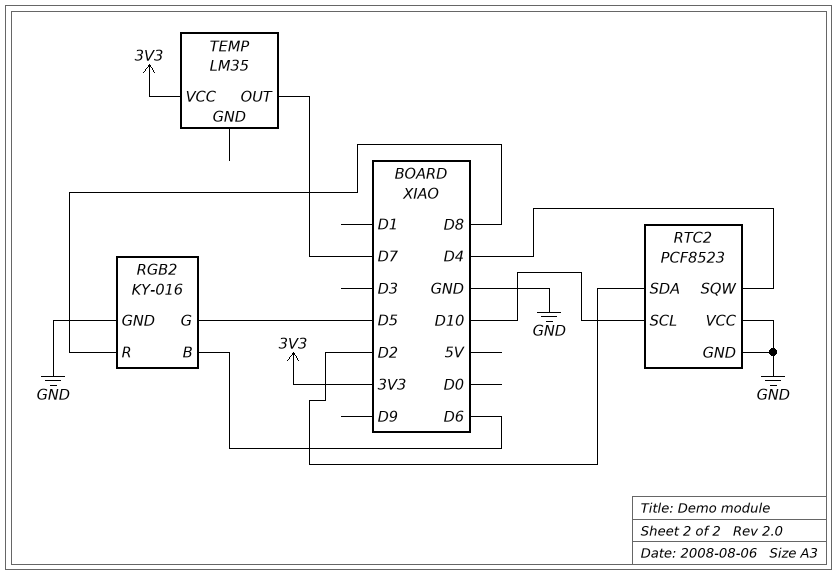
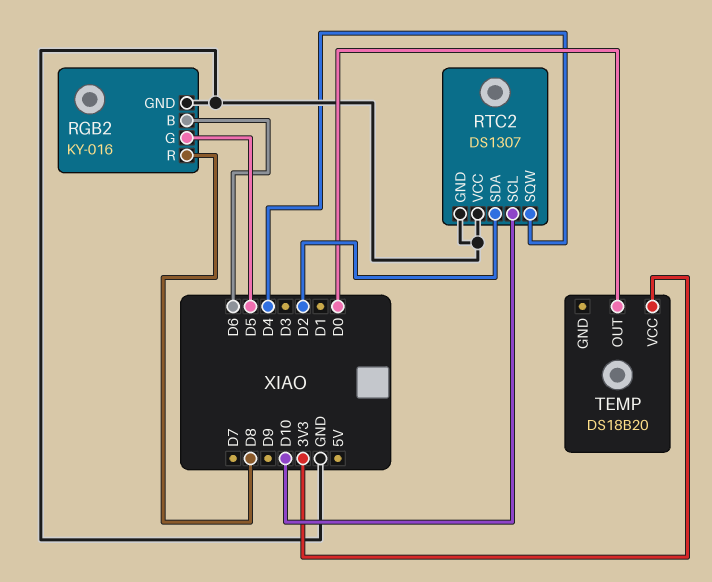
RTC2: PCF8523 -> DS1307
TEMP: LM35 -> DS18B20
TEMP pin OUT: D7 -> D0

